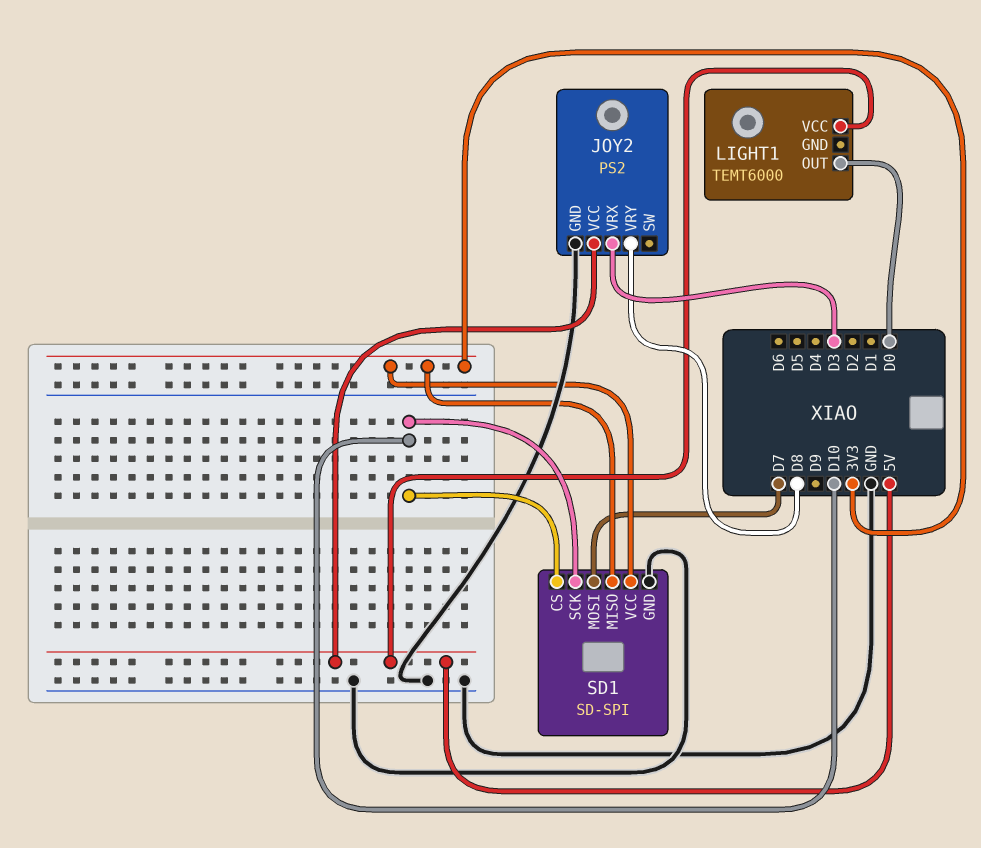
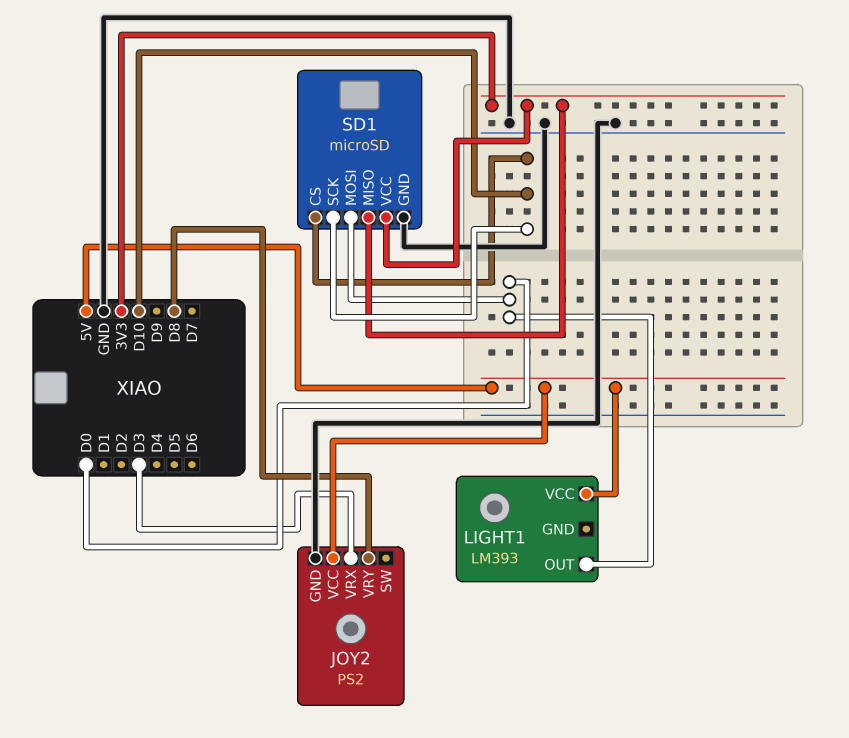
LIGHT1: TEMT6000 -> LM393
SD1: SD-SPI -> microSD
SD1 pin MOSI: D7 -> D0

